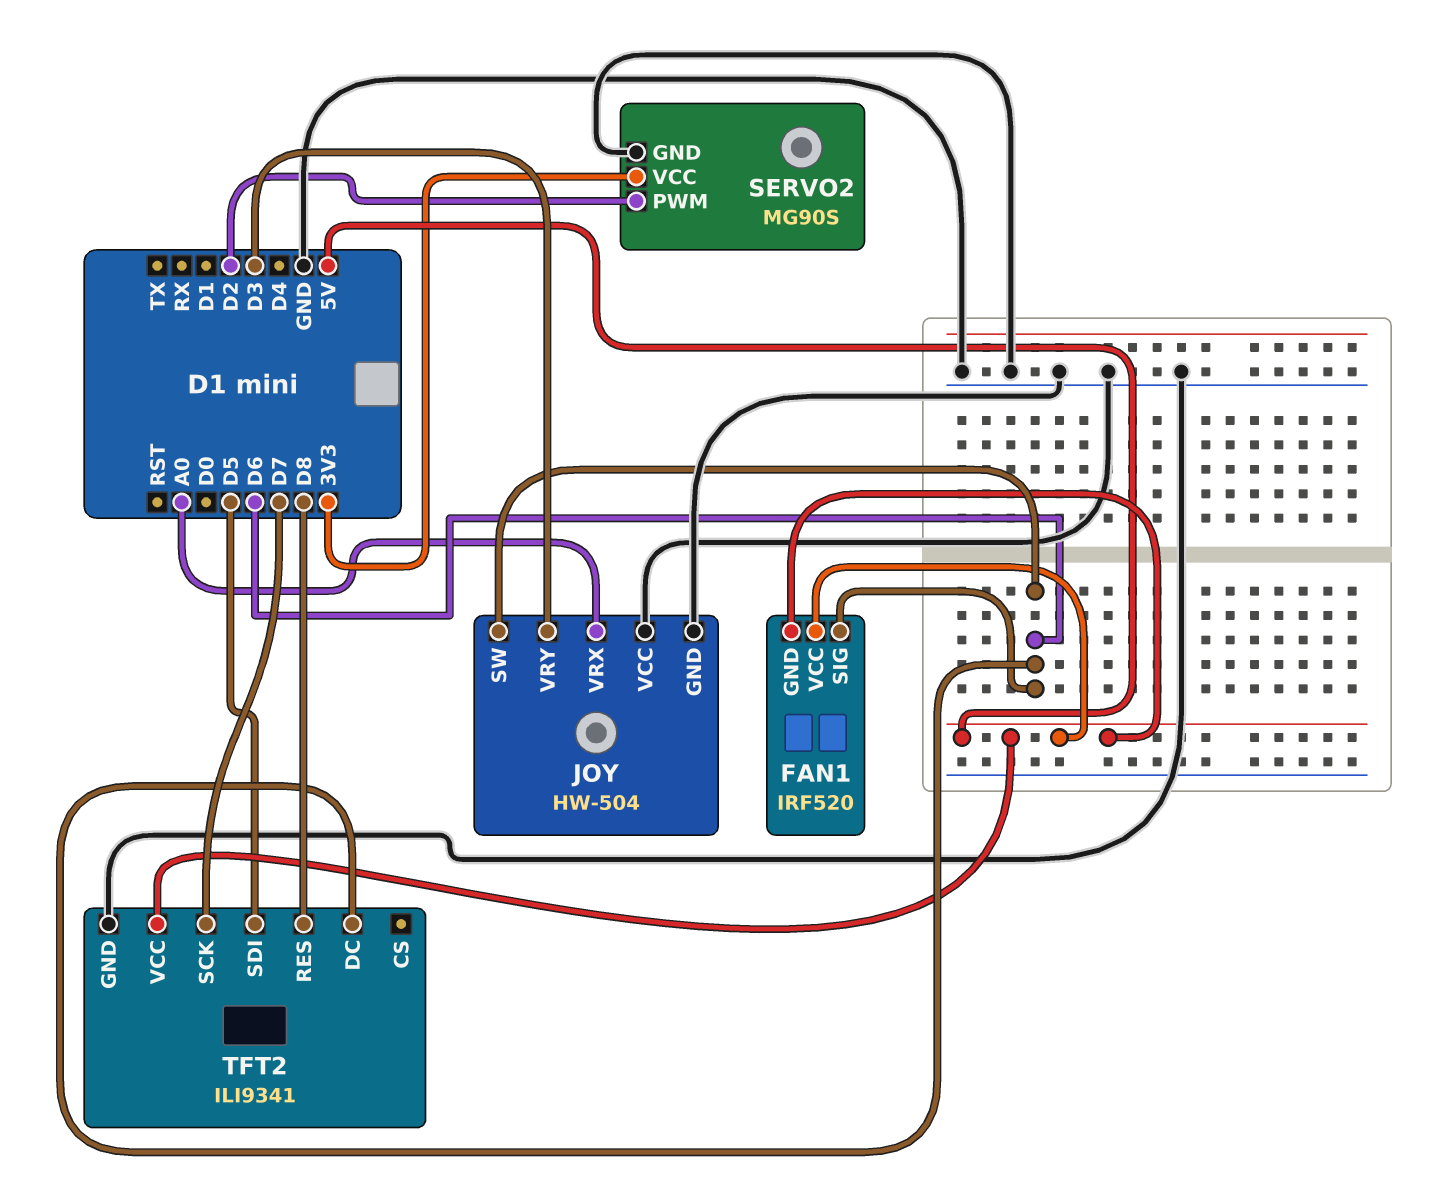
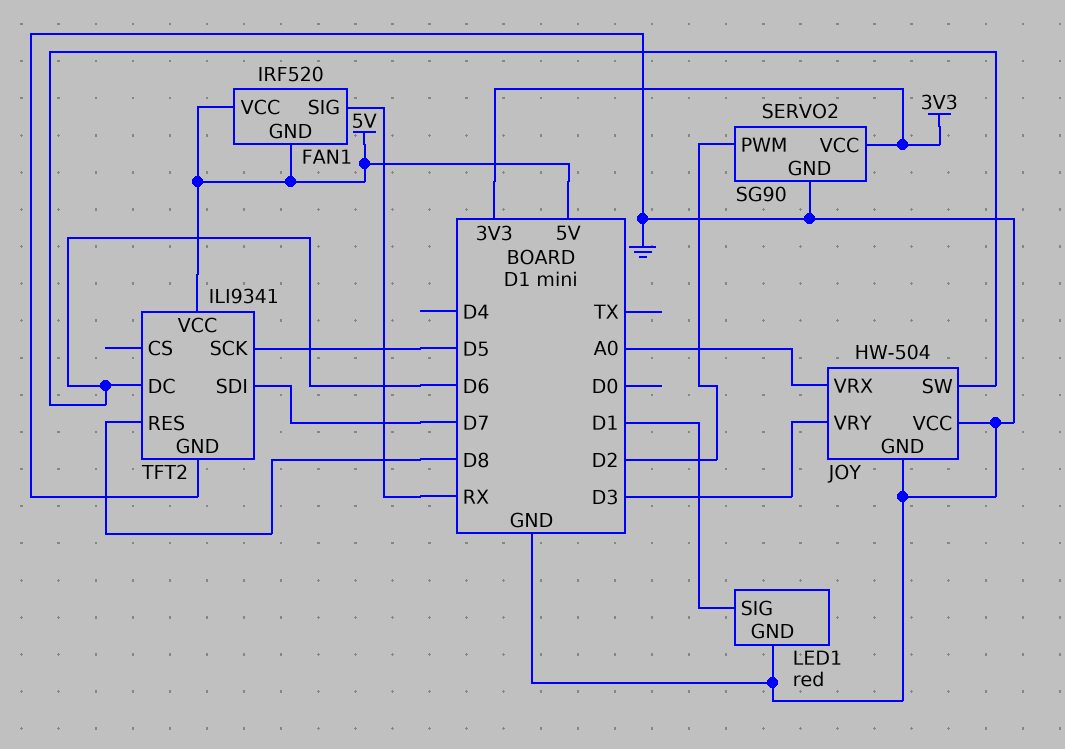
FAN1 pin SIG: D6 -> RX
LED1: none -> red
LED1 pin GND: none -> GND
LED1 pin SIG: none -> D1
SERVO2: MG90S -> SG90
TFT2 pin SCK: D7 -> D5
TFT2 pin SDI: D5 -> D7

